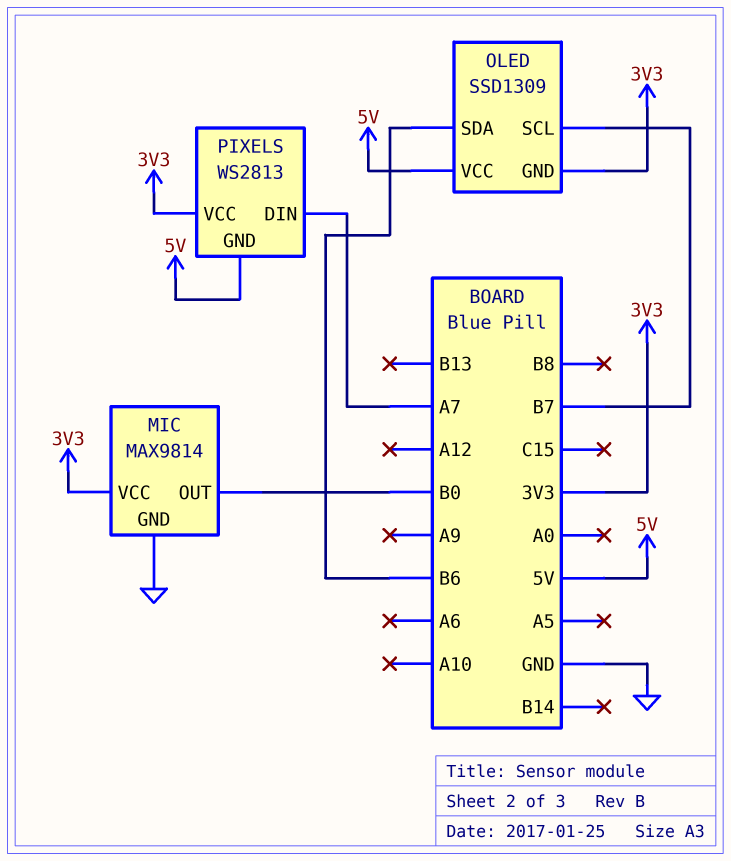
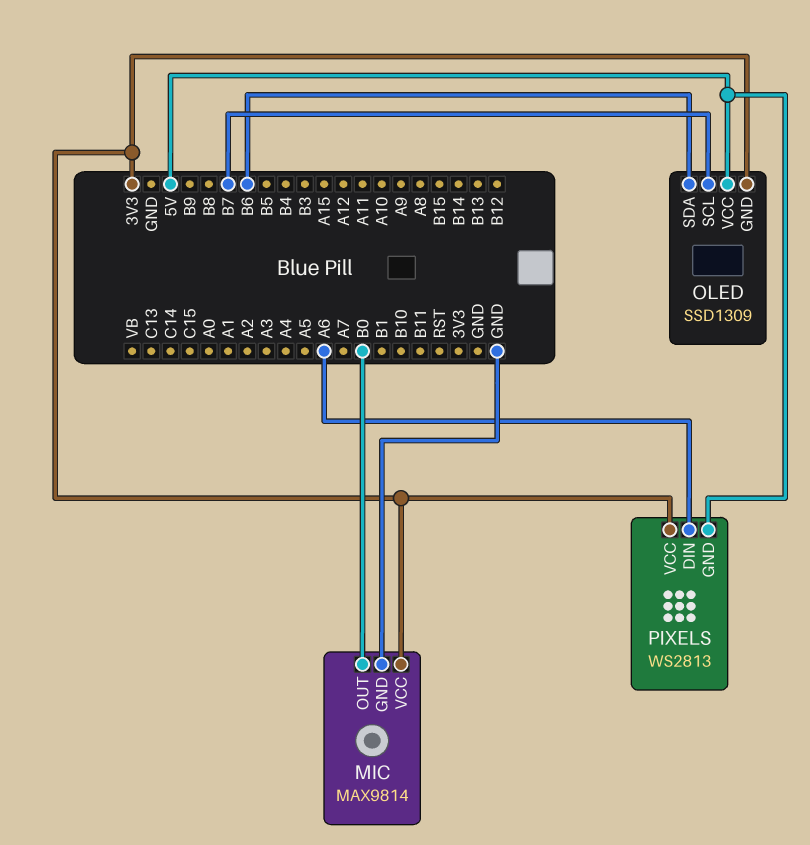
PIXELS pin DIN: A7 -> A6

